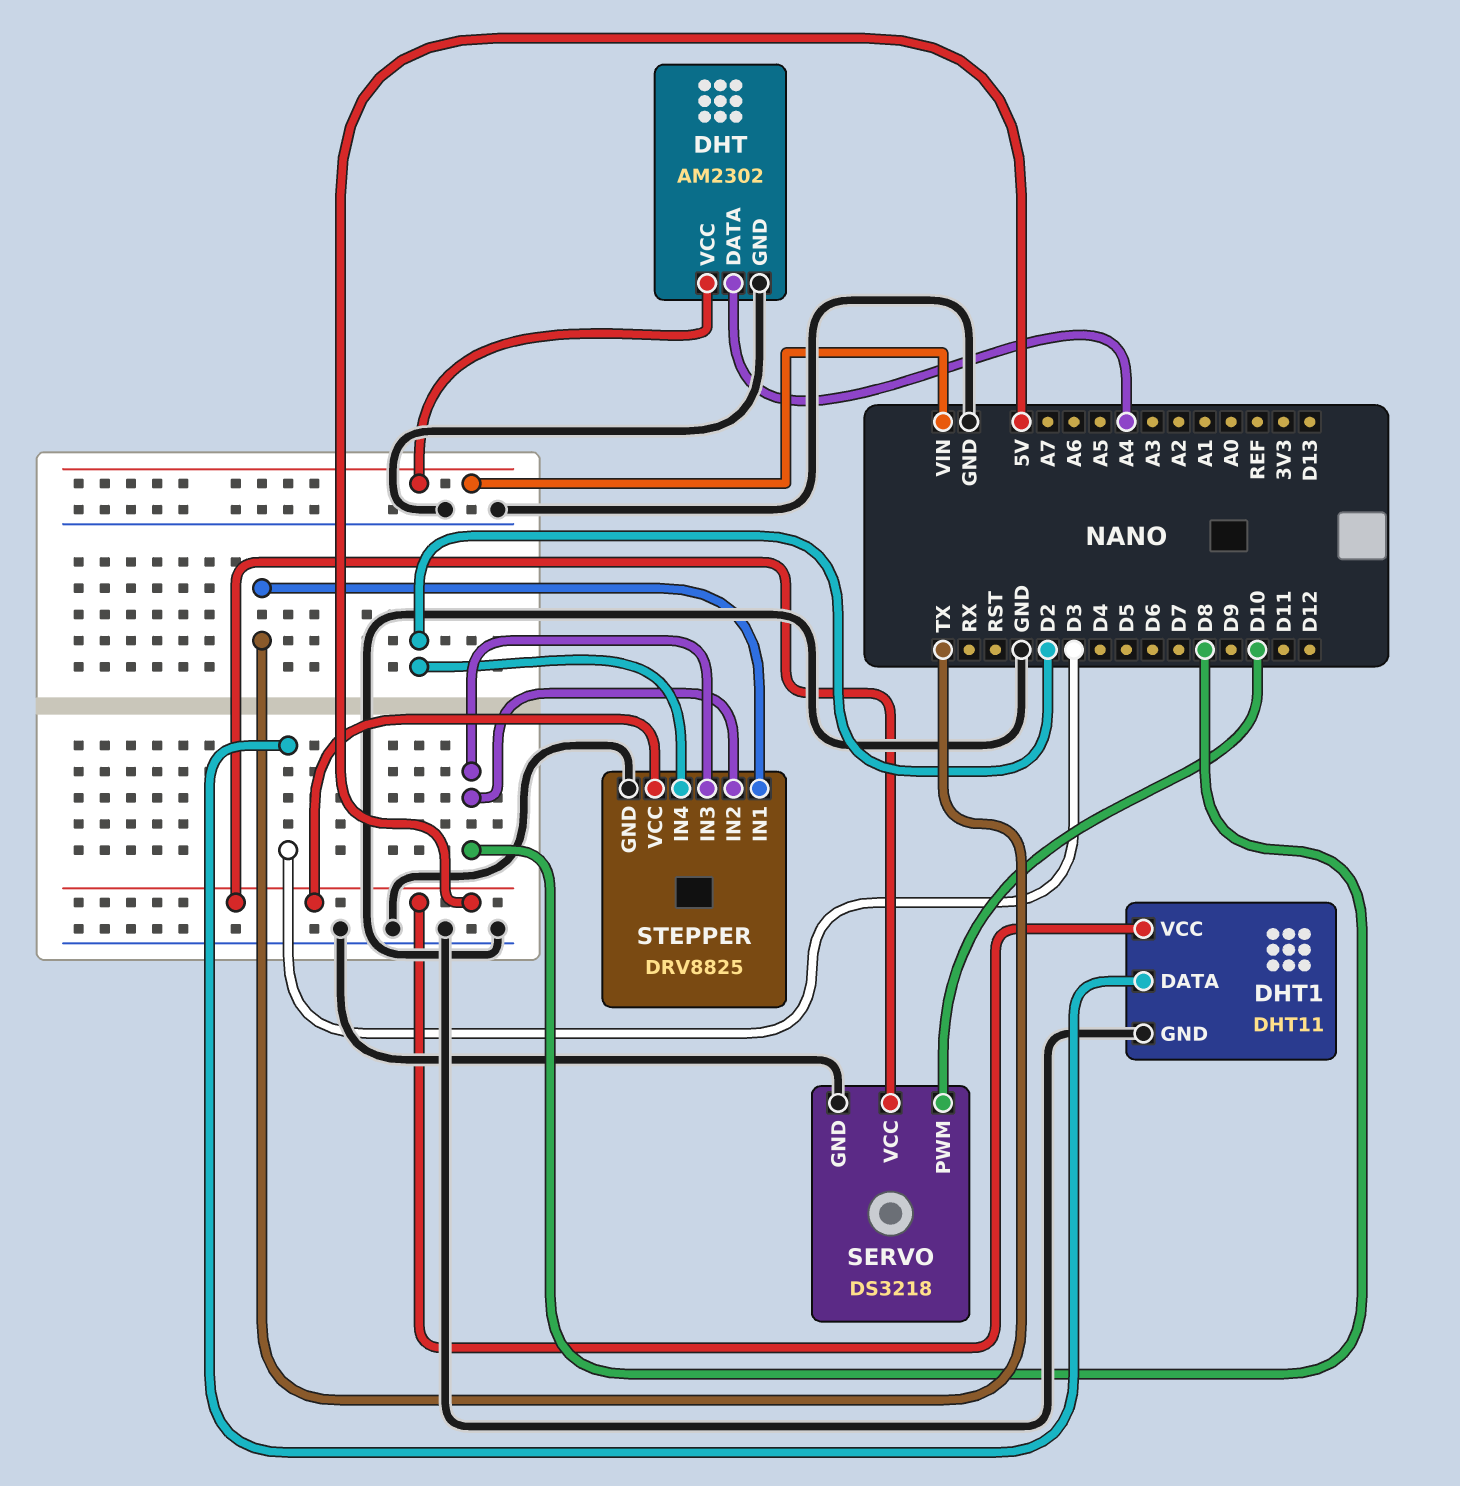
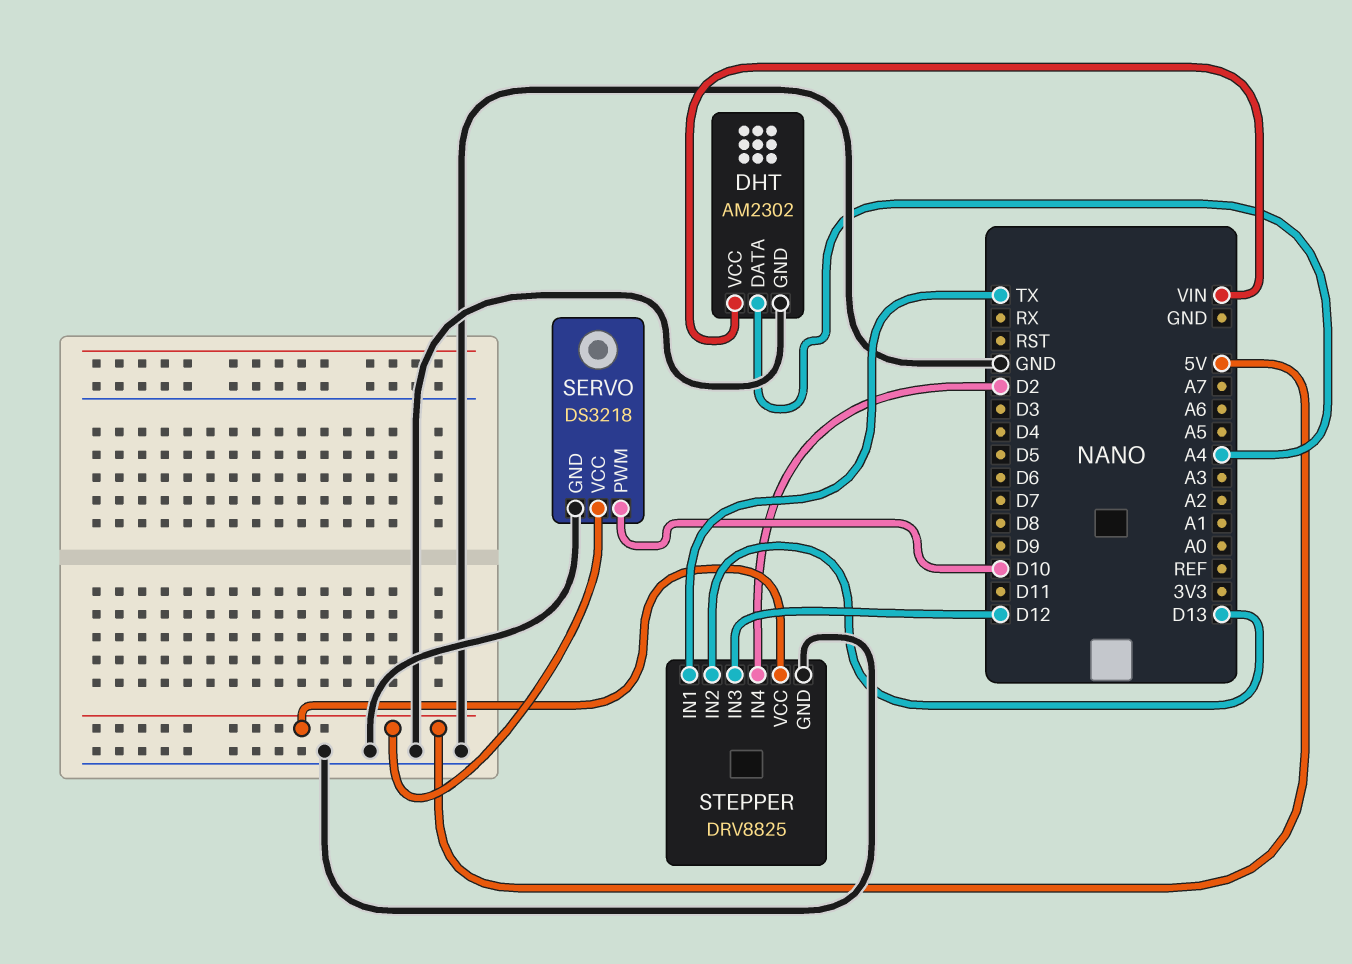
DHT1: DHT11 -> none
DHT1 pin DATA: D3 -> none
DHT1 pin GND: GND -> none
DHT1 pin VCC: 5V -> none
STEPPER pin IN2: D8 -> D13
STEPPER pin IN3: D8 -> D12

